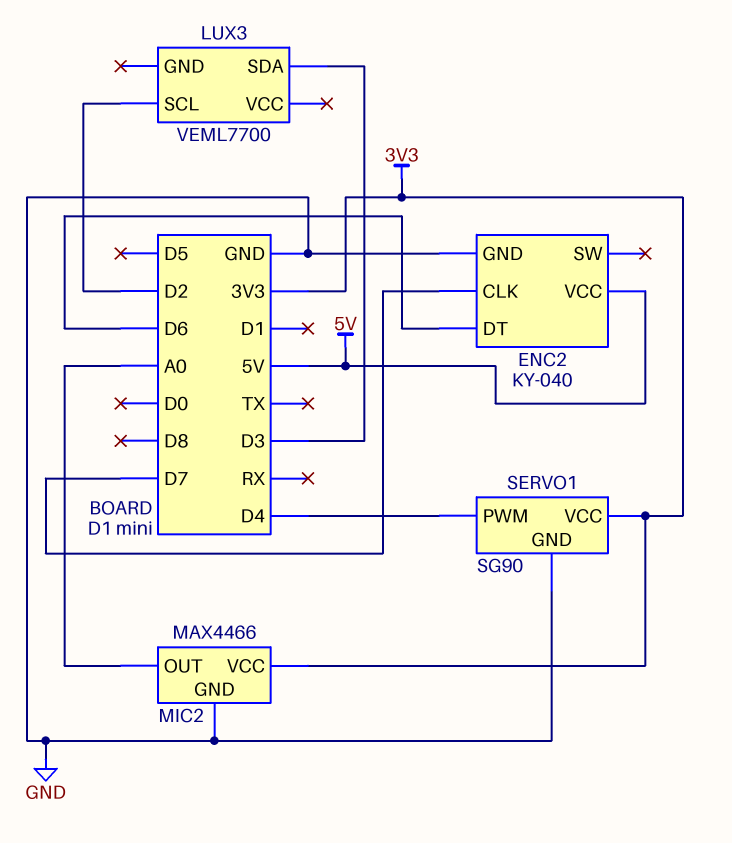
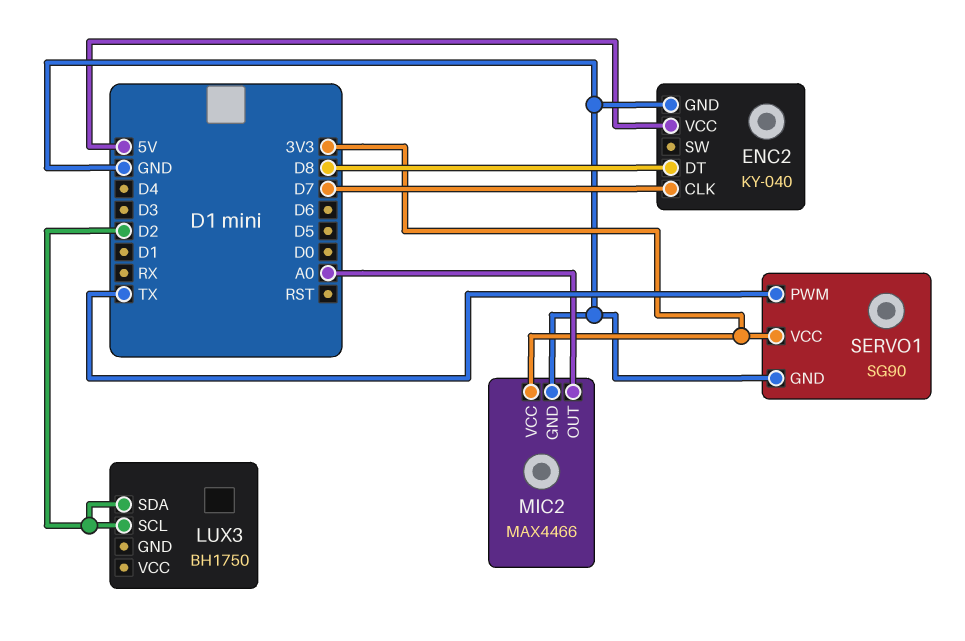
ENC2 pin DT: D6 -> D8
LUX3: VEML7700 -> BH1750
LUX3 pin SDA: D3 -> D2
SERVO1 pin PWM: D4 -> TX

